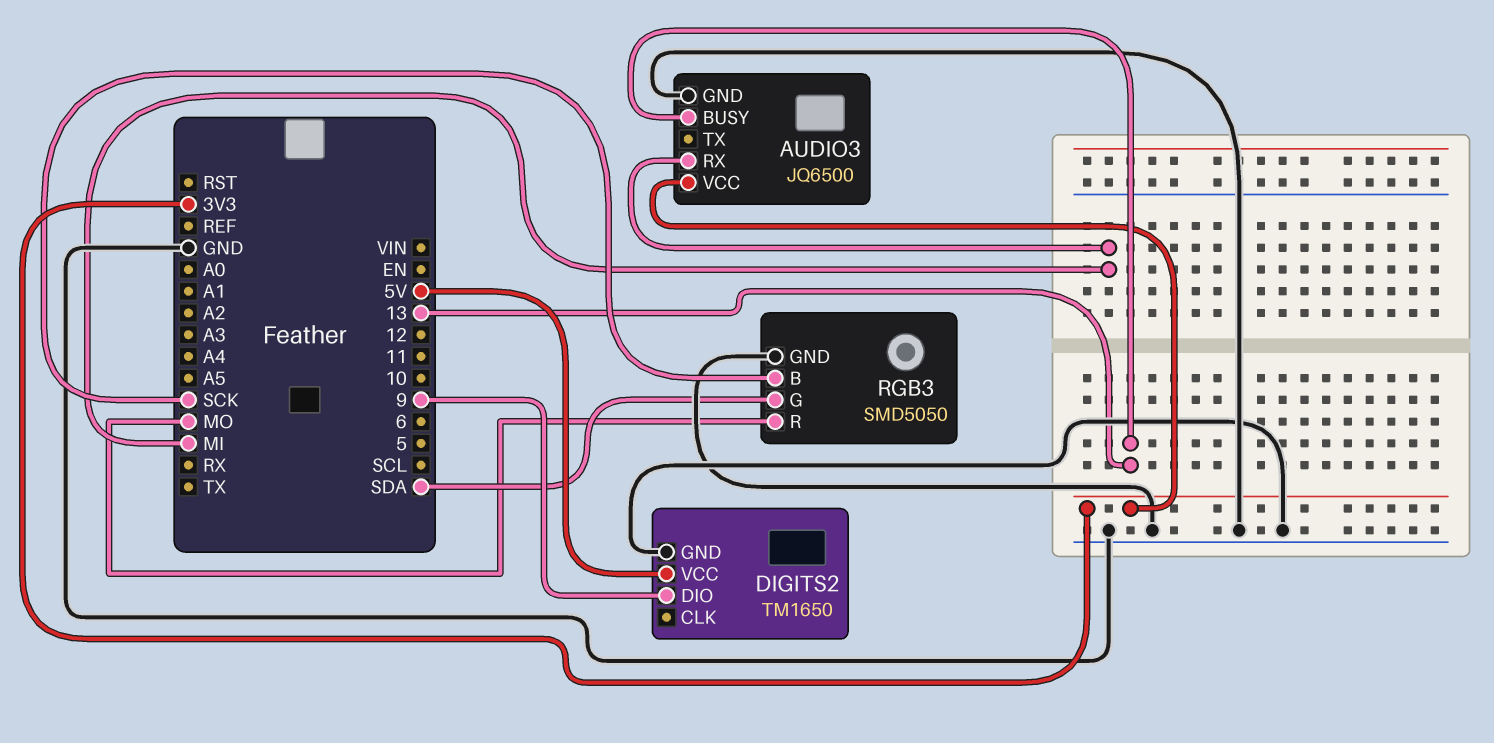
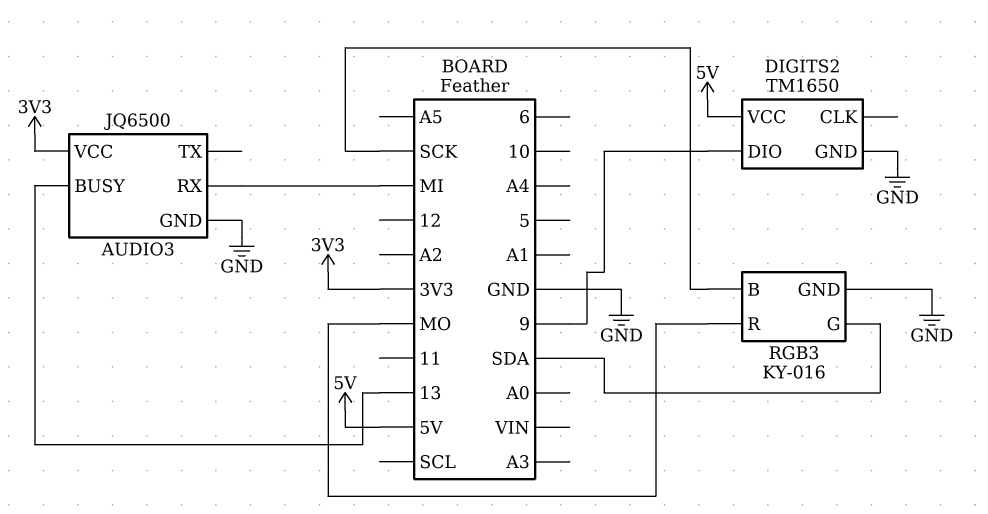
RGB3: SMD5050 -> KY-016

